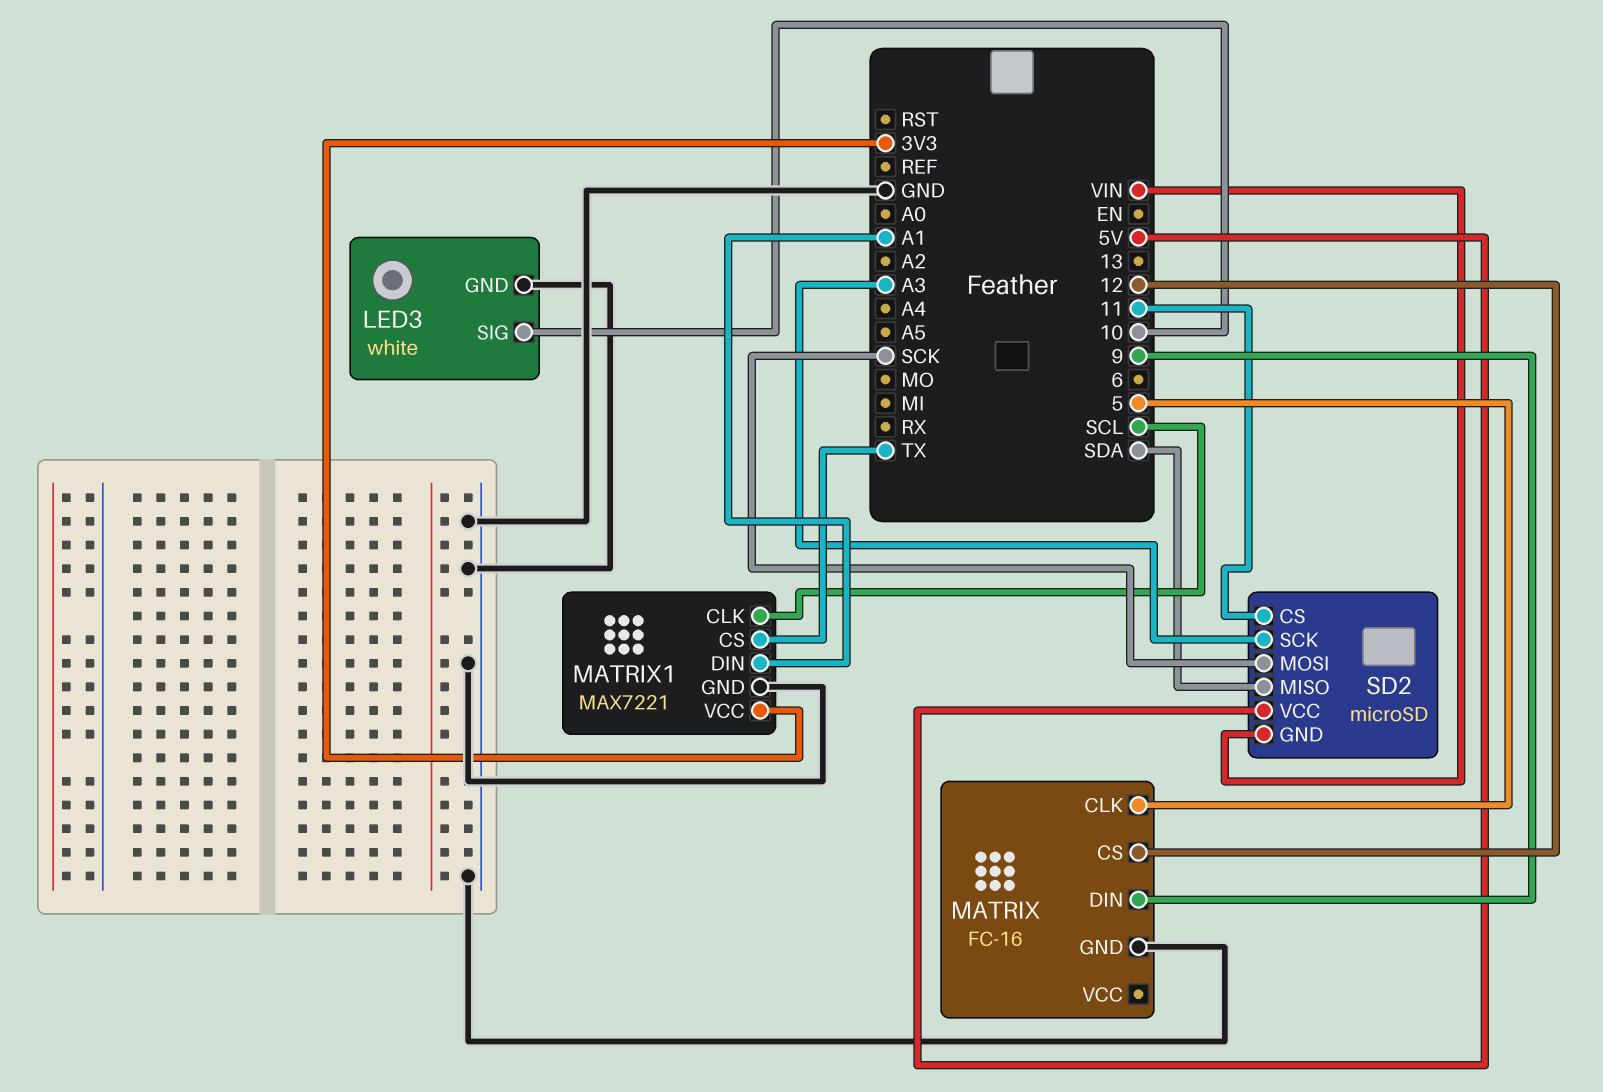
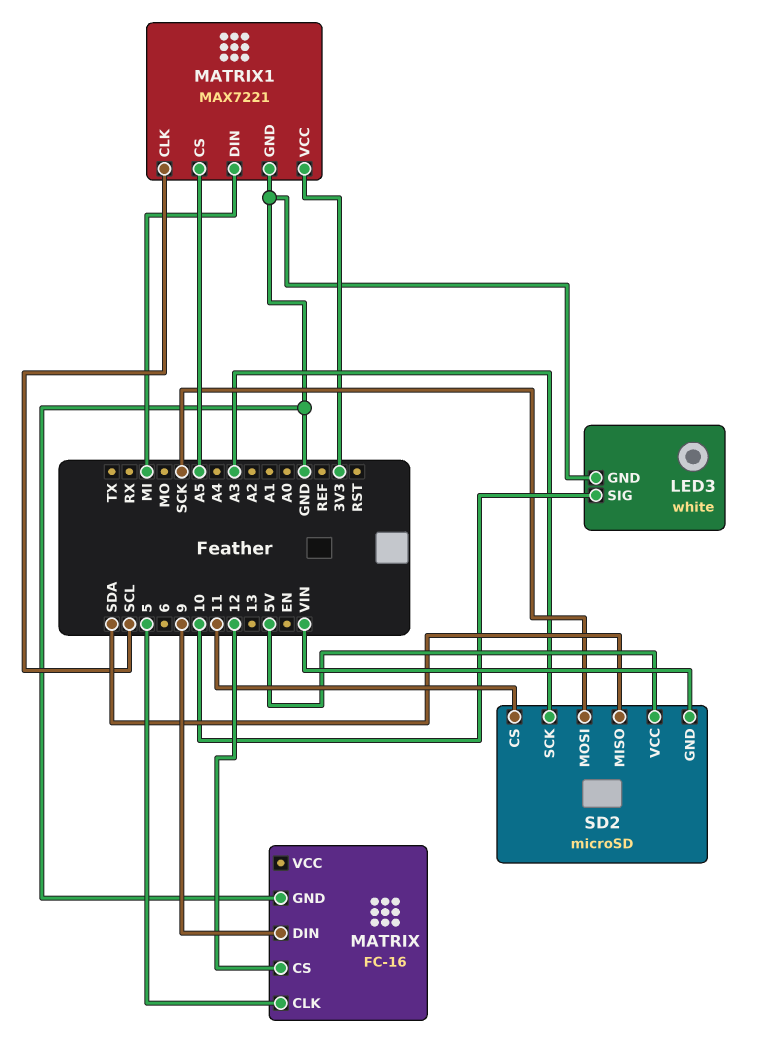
MATRIX1 pin CS: TX -> A5
MATRIX1 pin DIN: A1 -> MI

